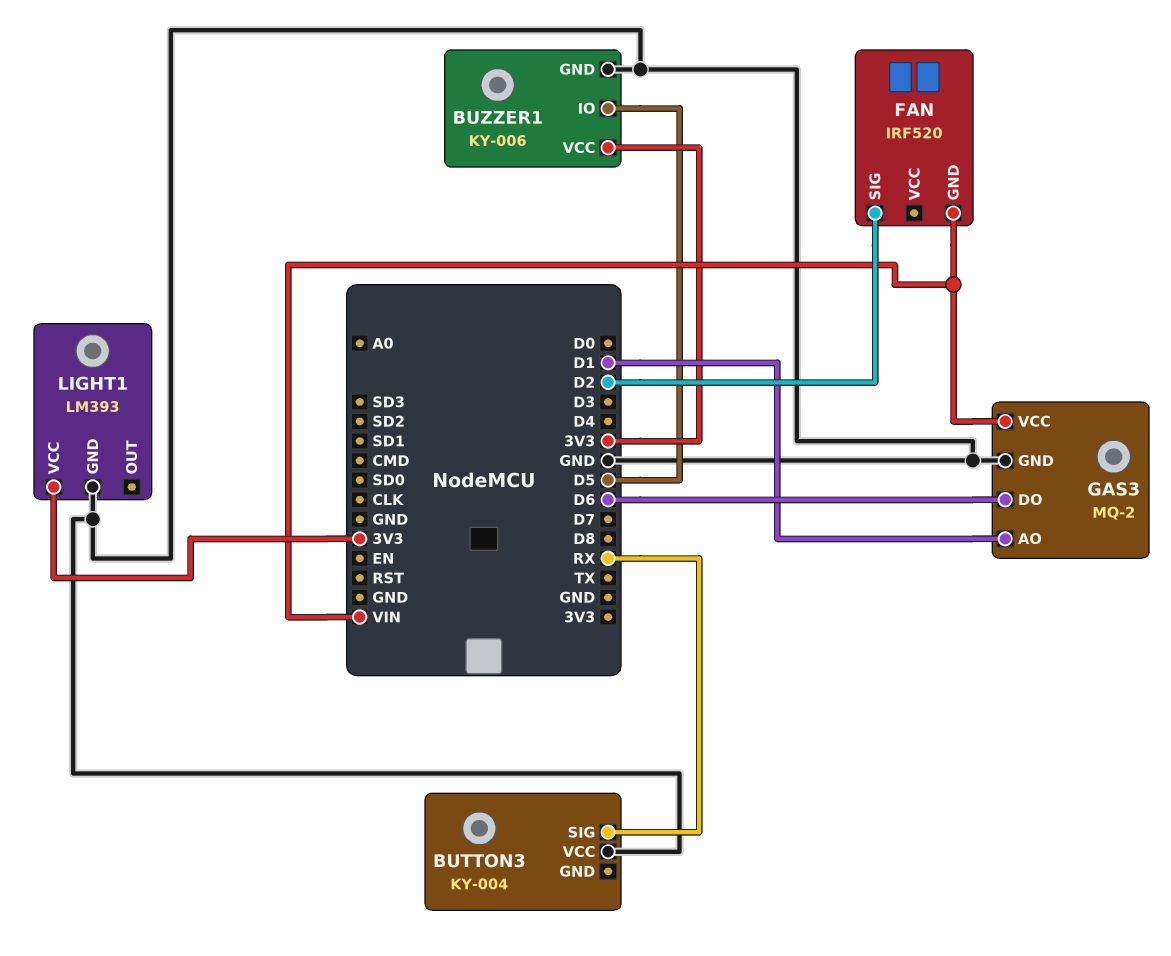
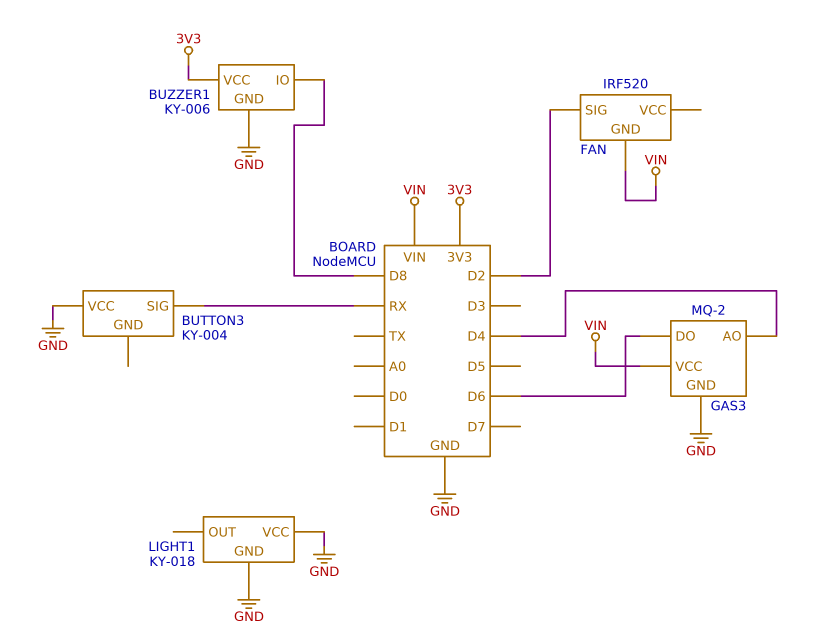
BUZZER1 pin IO: D5 -> D8
GAS3 pin AO: D1 -> D4
LIGHT1: LM393 -> KY-018
LIGHT1 pin VCC: 3V3 -> GND

